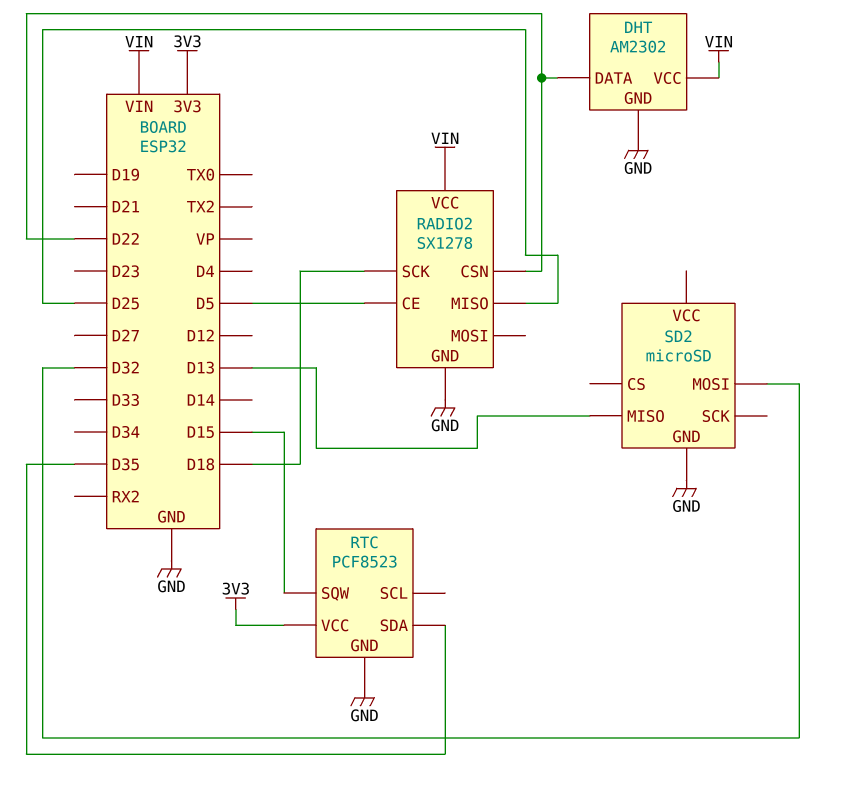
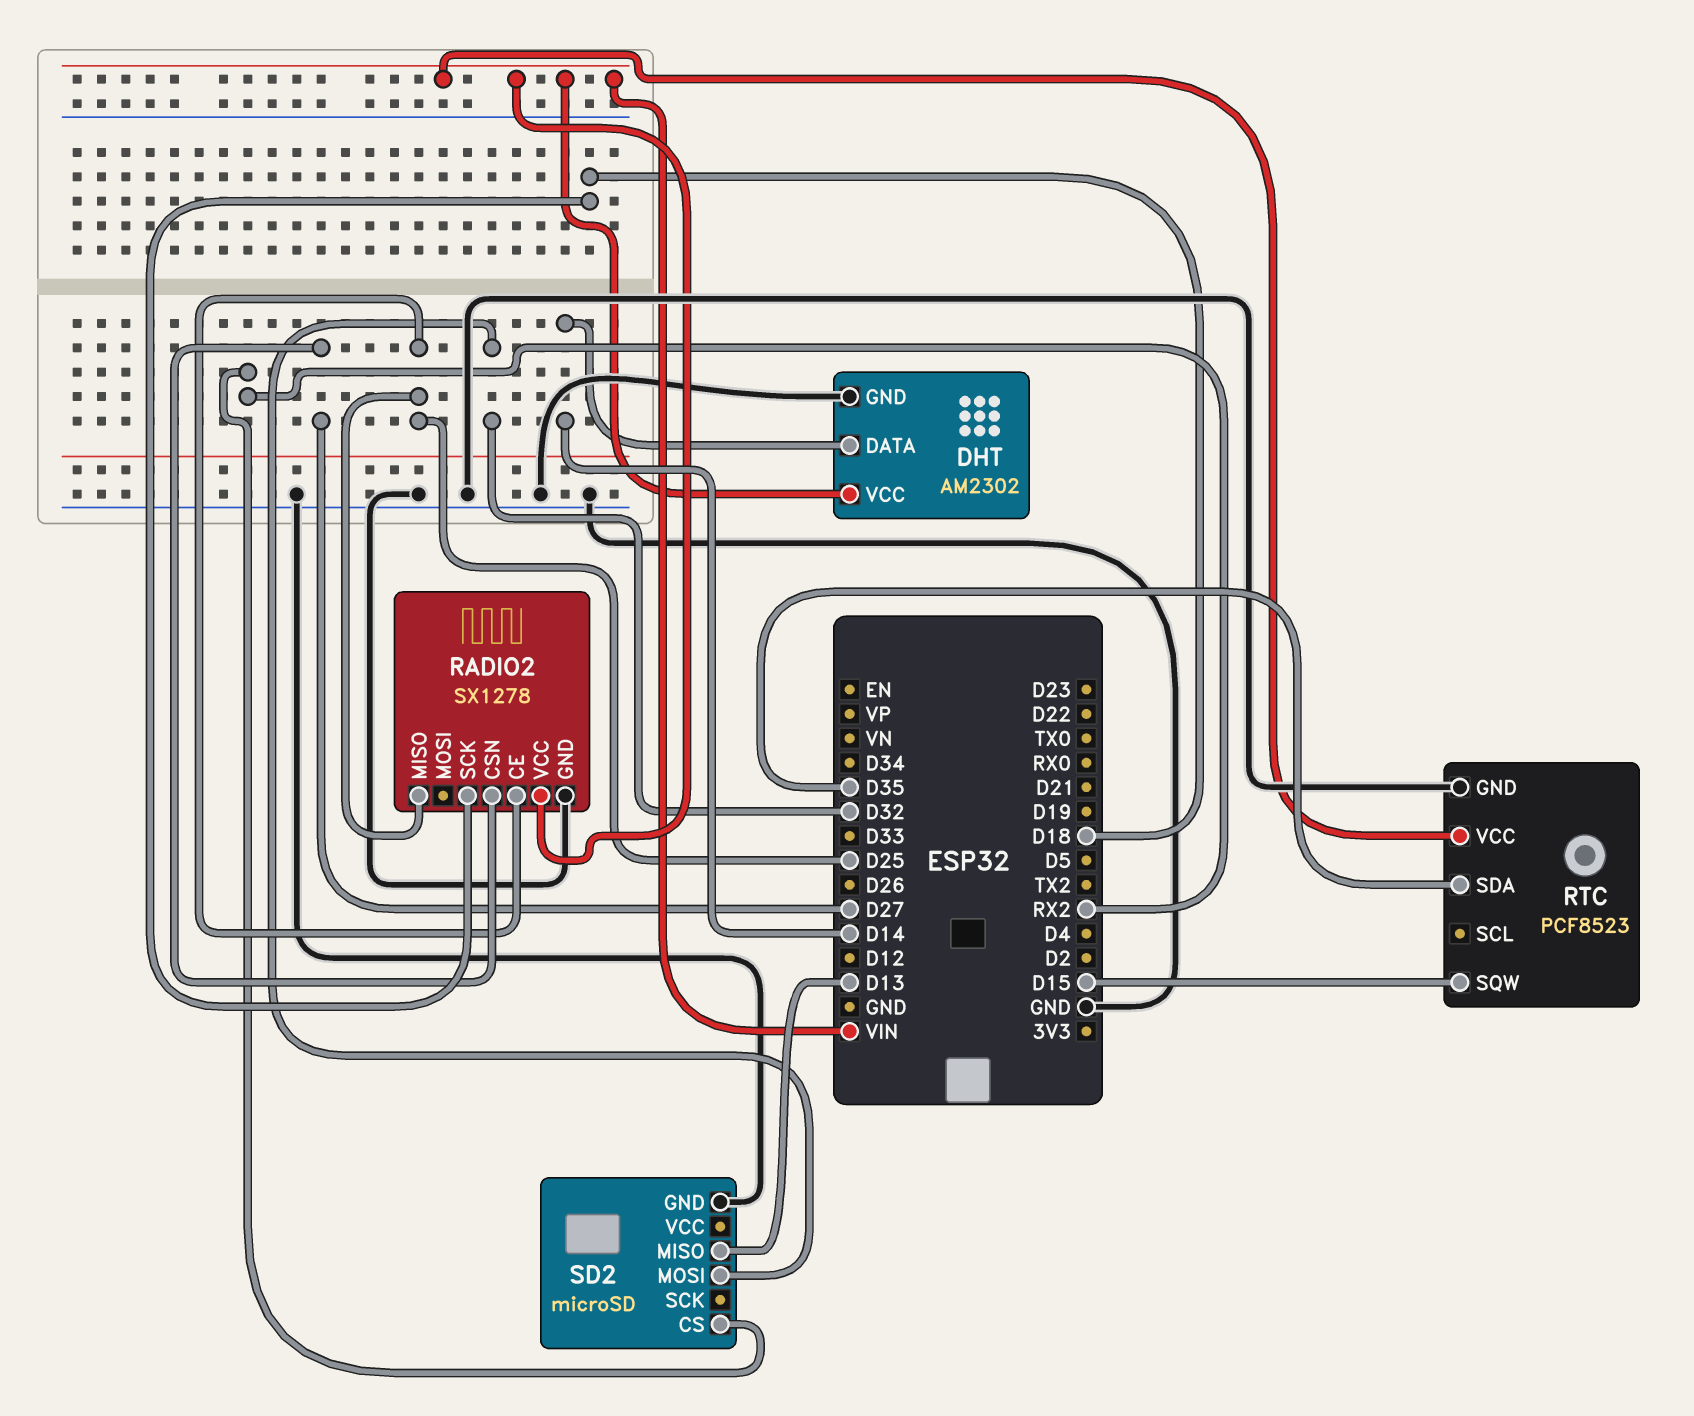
DHT pin DATA: D22 -> D14
RADIO2 pin CE: D5 -> D25
RADIO2 pin CSN: D22 -> D27
RTC pin VCC: 3V3 -> VIN
SD2 pin CS: none -> RX2

